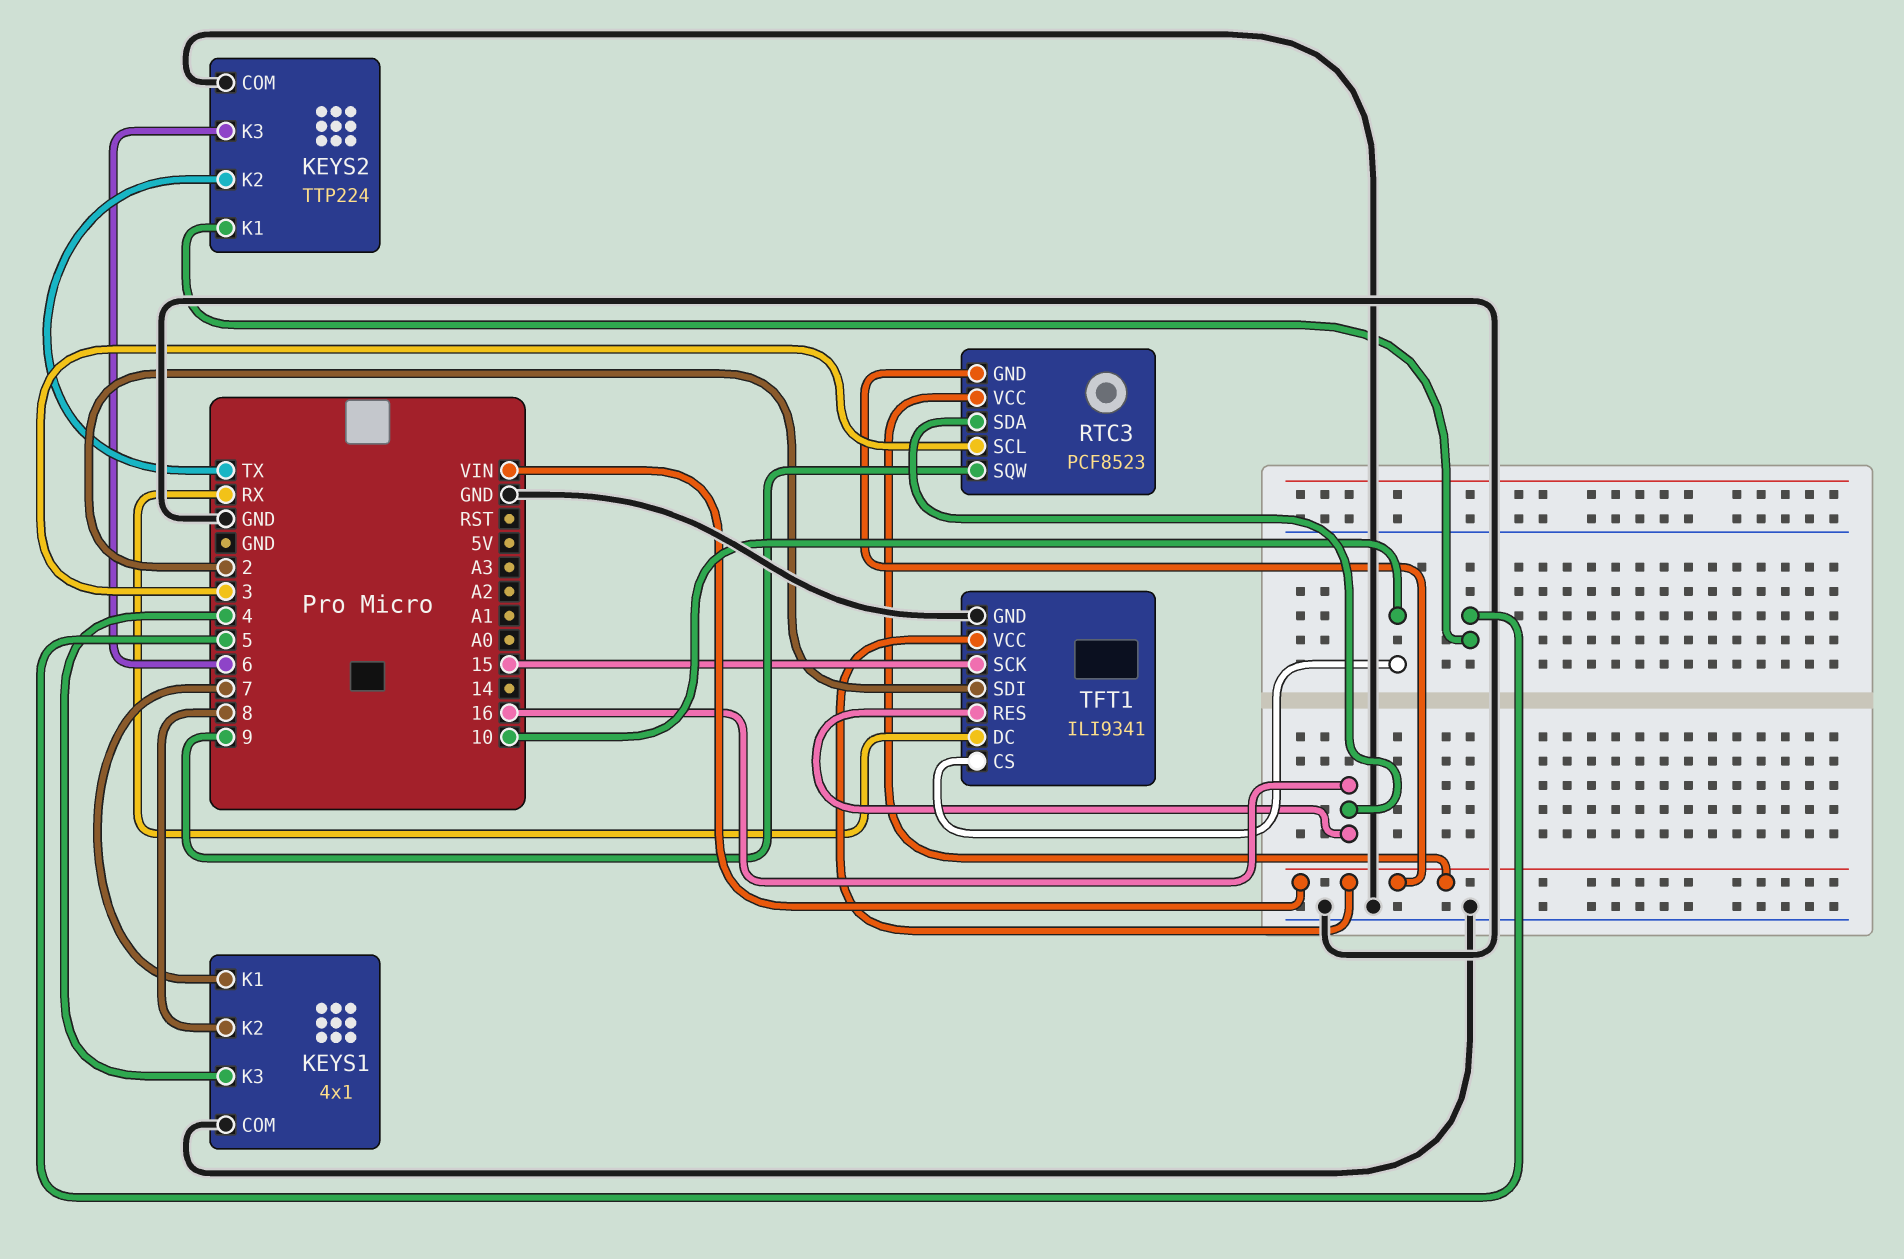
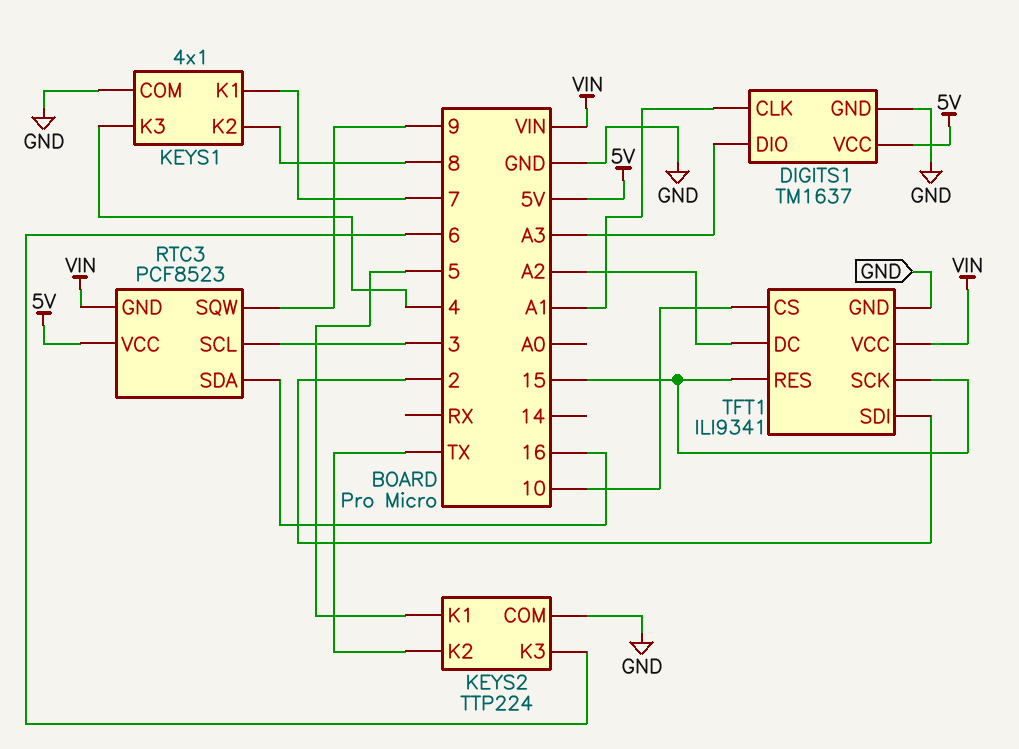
DIGITS1: none -> TM1637
DIGITS1 pin CLK: none -> A1
DIGITS1 pin DIO: none -> A3
DIGITS1 pin GND: none -> GND
DIGITS1 pin VCC: none -> 5V
RTC3 pin VCC: VIN -> 5V
TFT1 pin DC: RX -> A2
TFT1 pin RES: 16 -> 15

